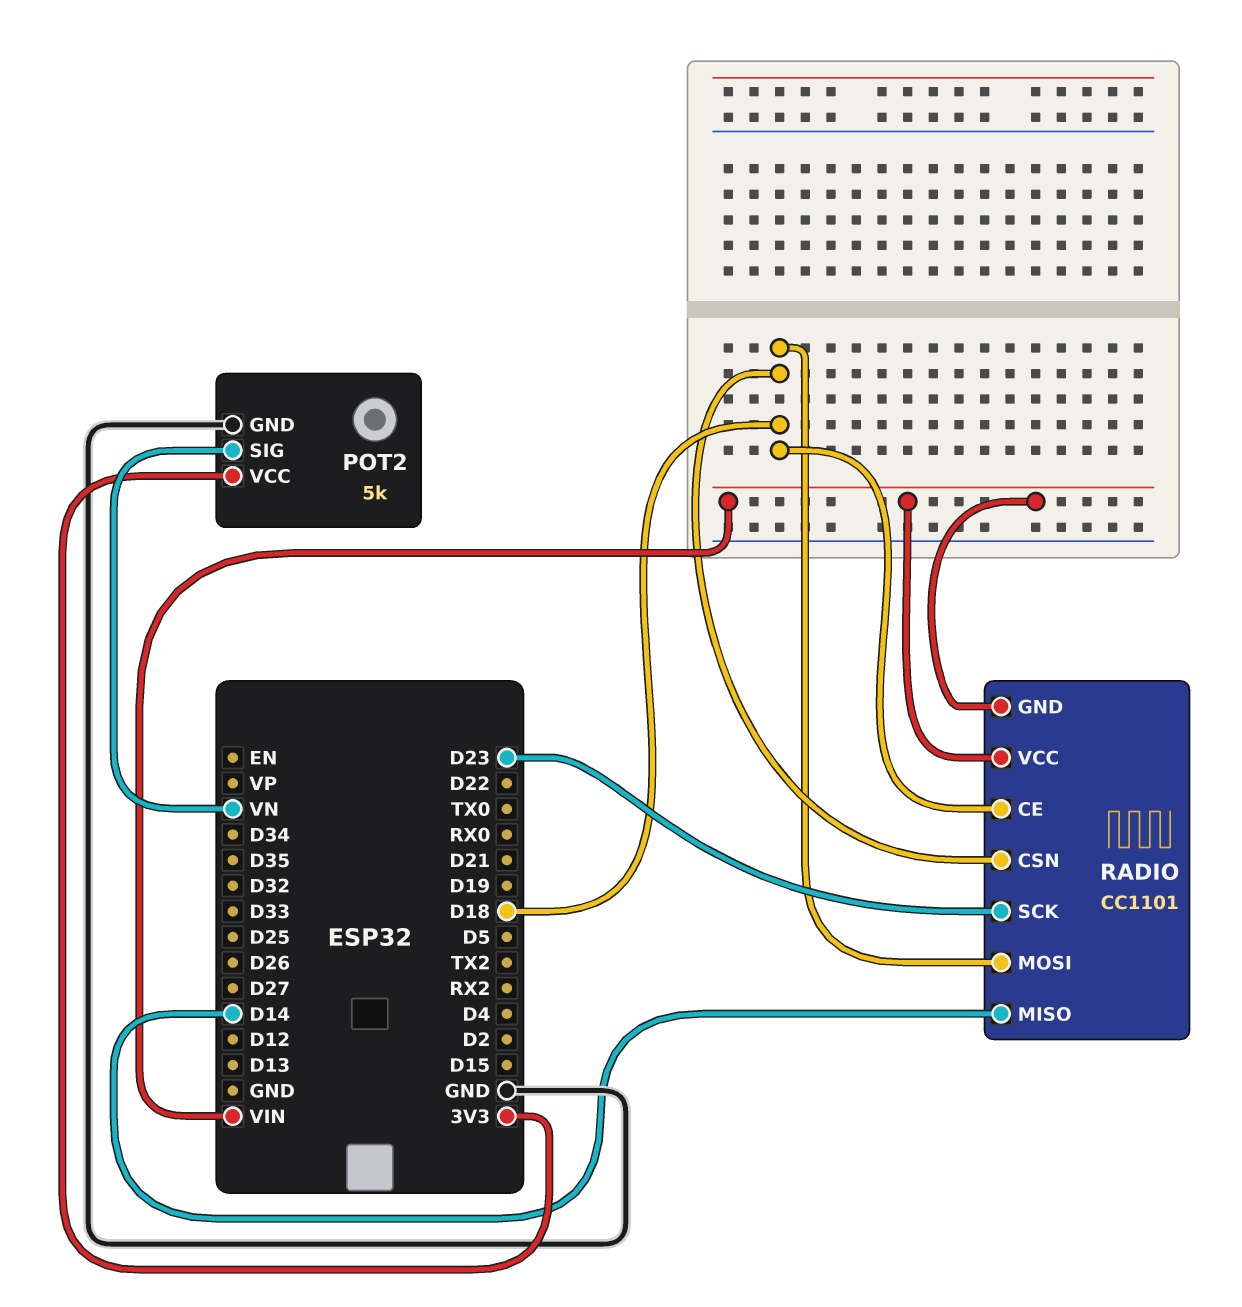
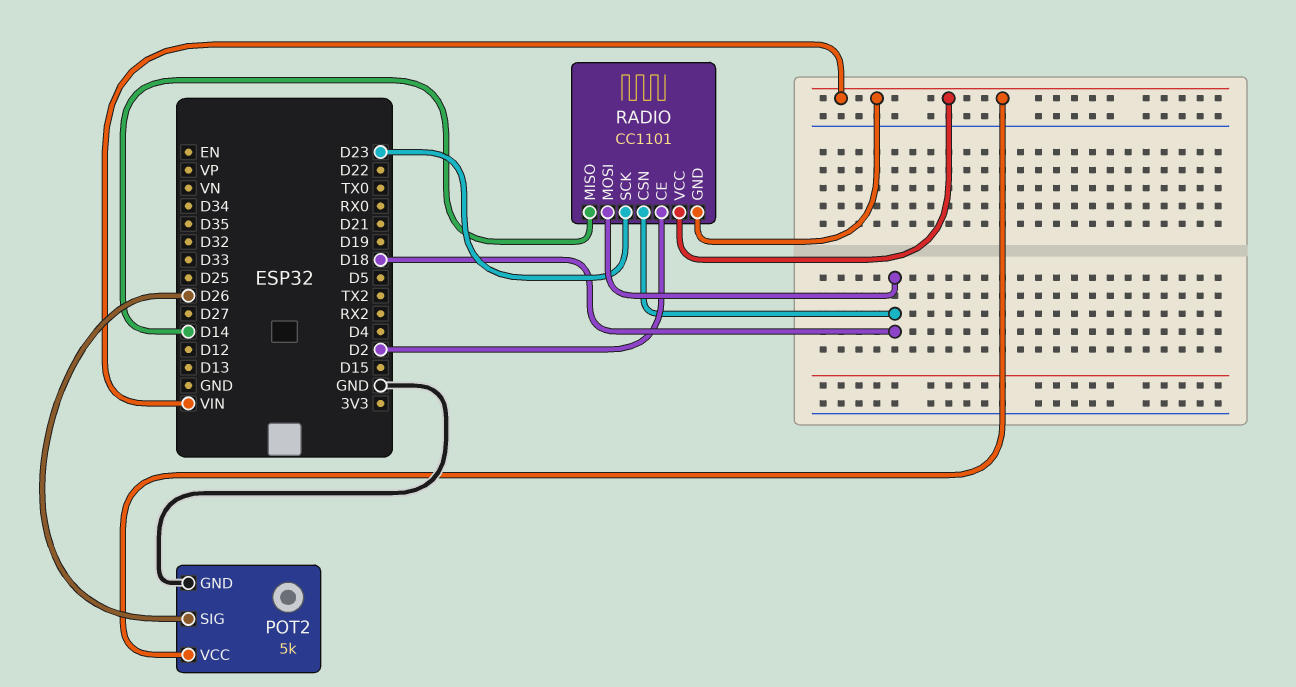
POT2 pin SIG: VN -> D26
POT2 pin VCC: 3V3 -> VIN
RADIO pin CE: D18 -> D2

